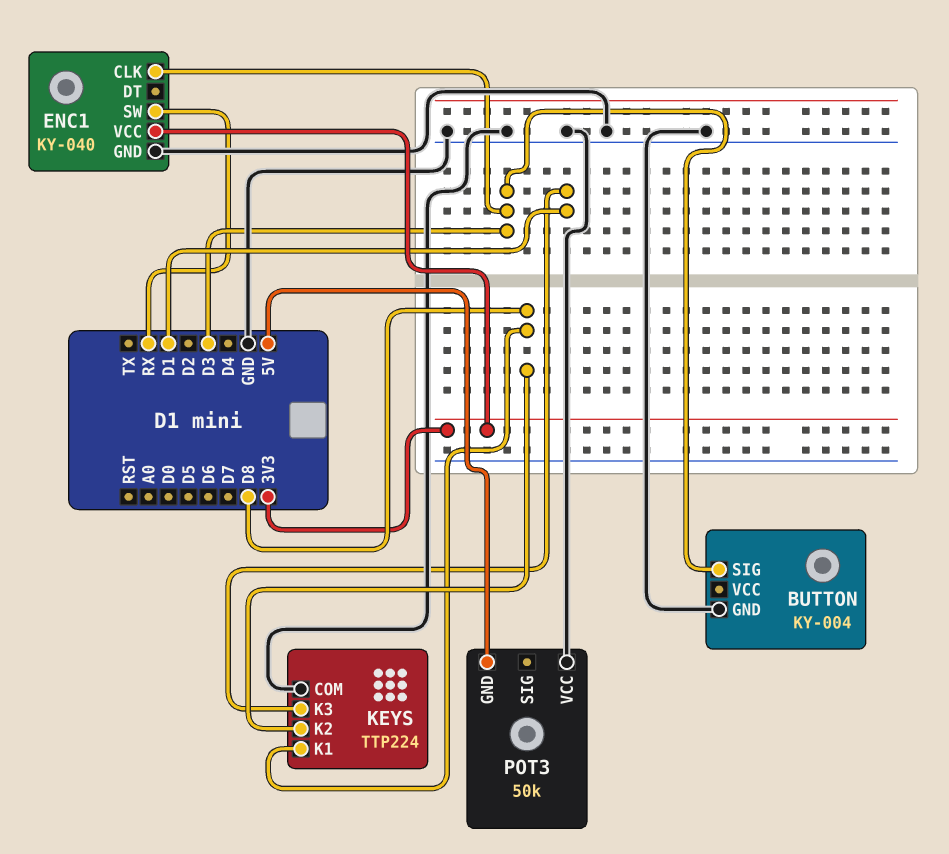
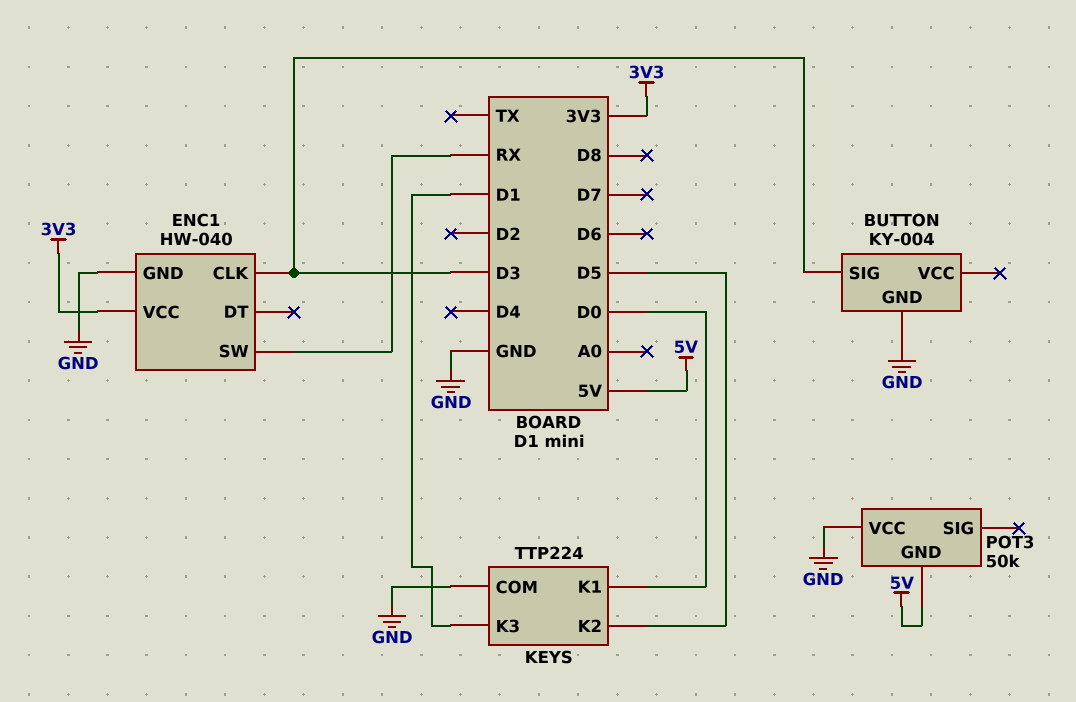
ENC1: KY-040 -> HW-040
KEYS pin K1: D8 -> D0
KEYS pin K2: D8 -> D5

